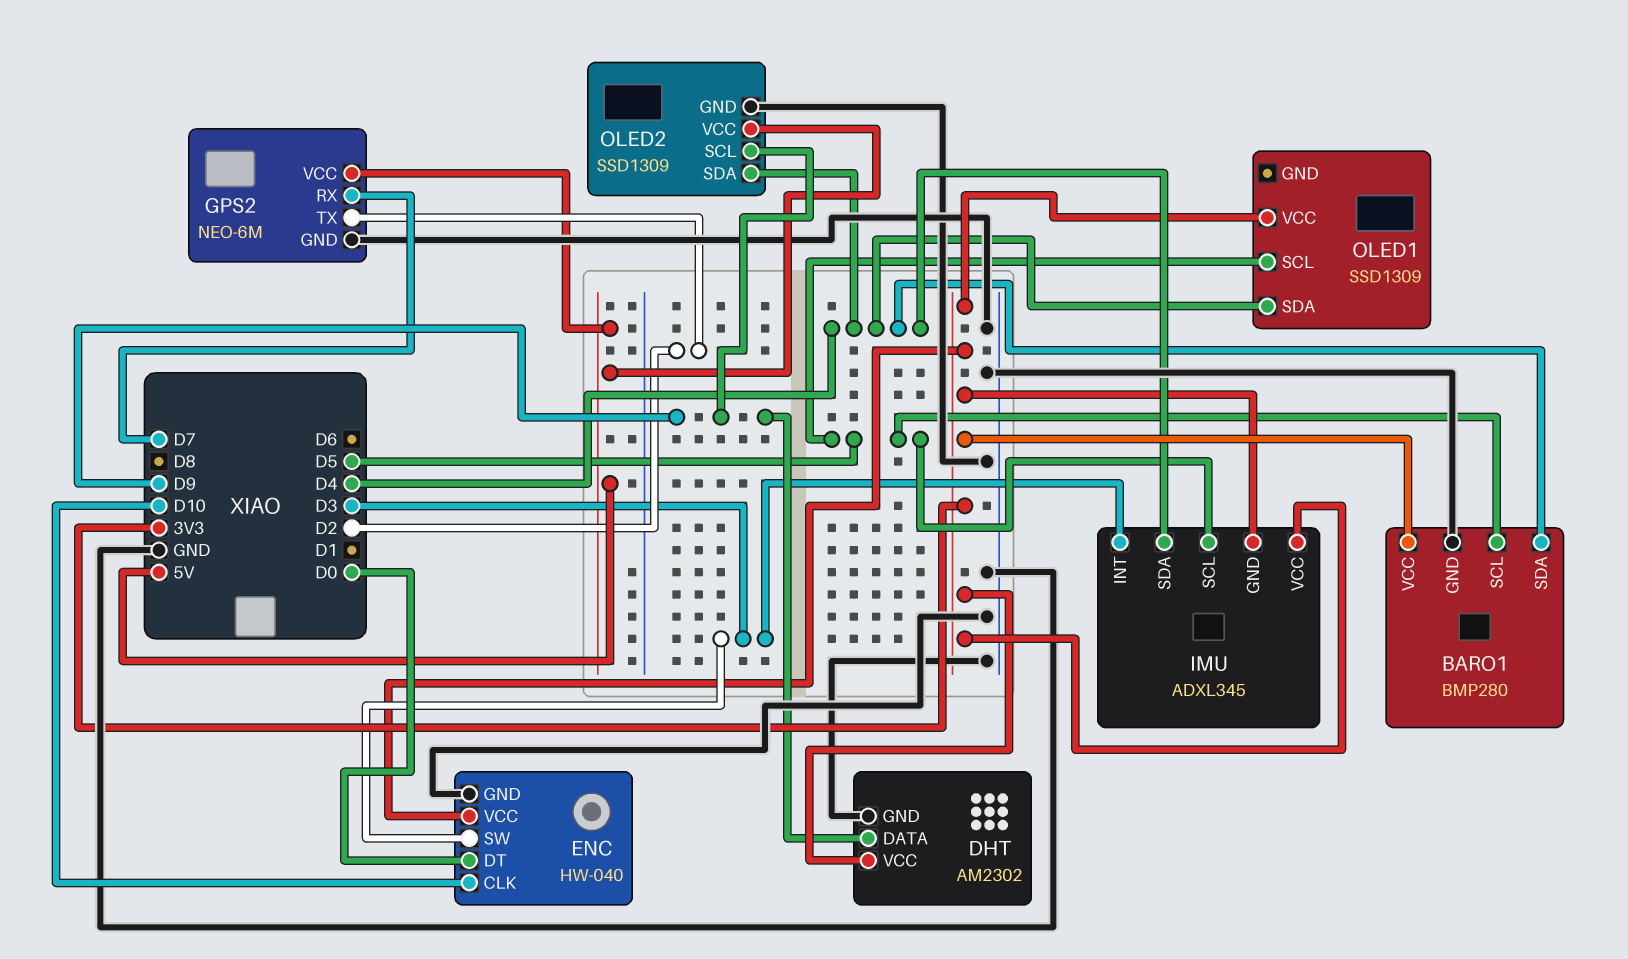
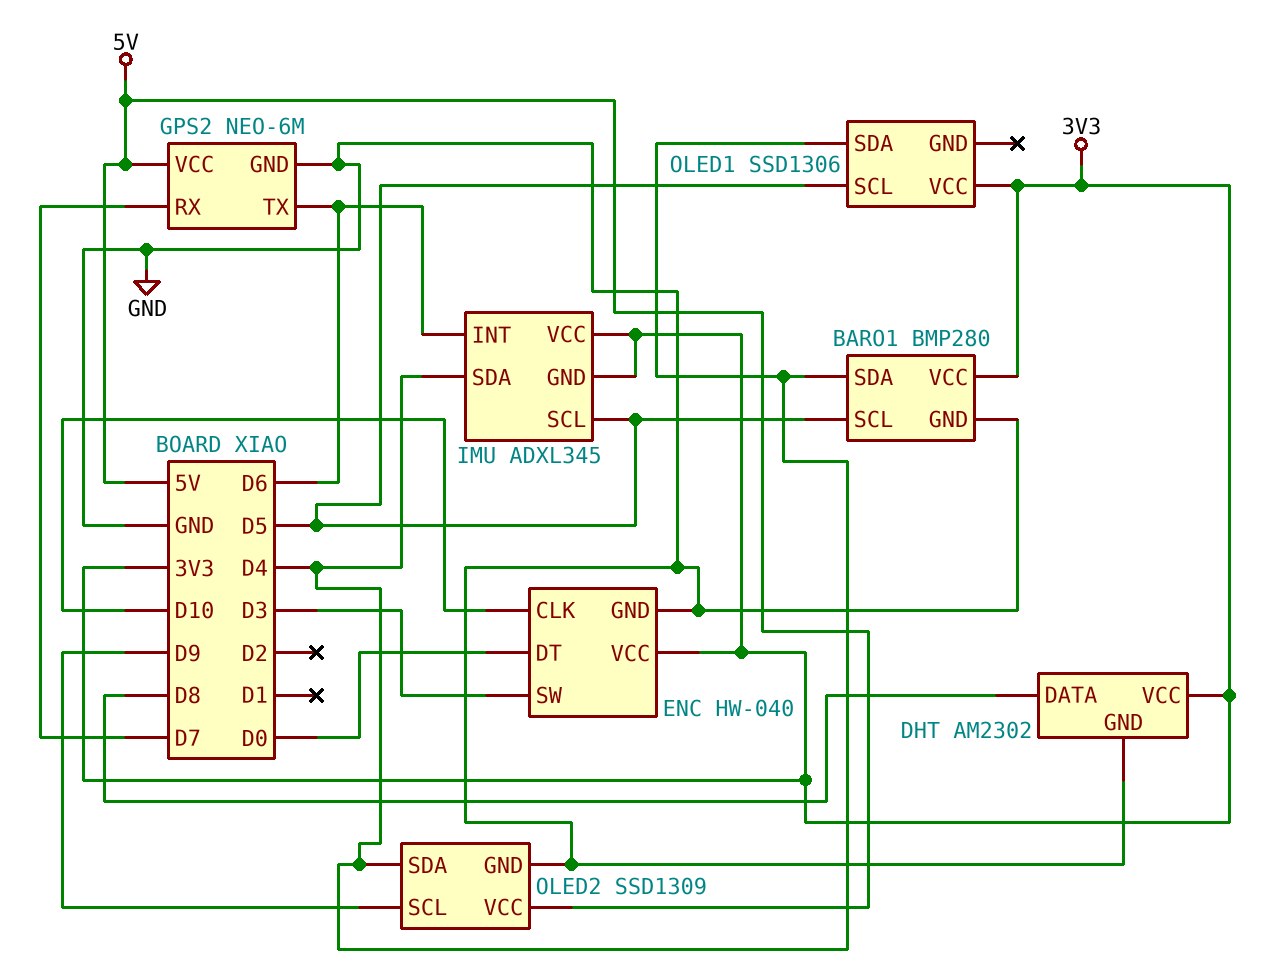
DHT pin DATA: D9 -> D8
GPS2 pin TX: D2 -> D6
IMU pin INT: D3 -> D6
OLED1: SSD1309 -> SSD1306

